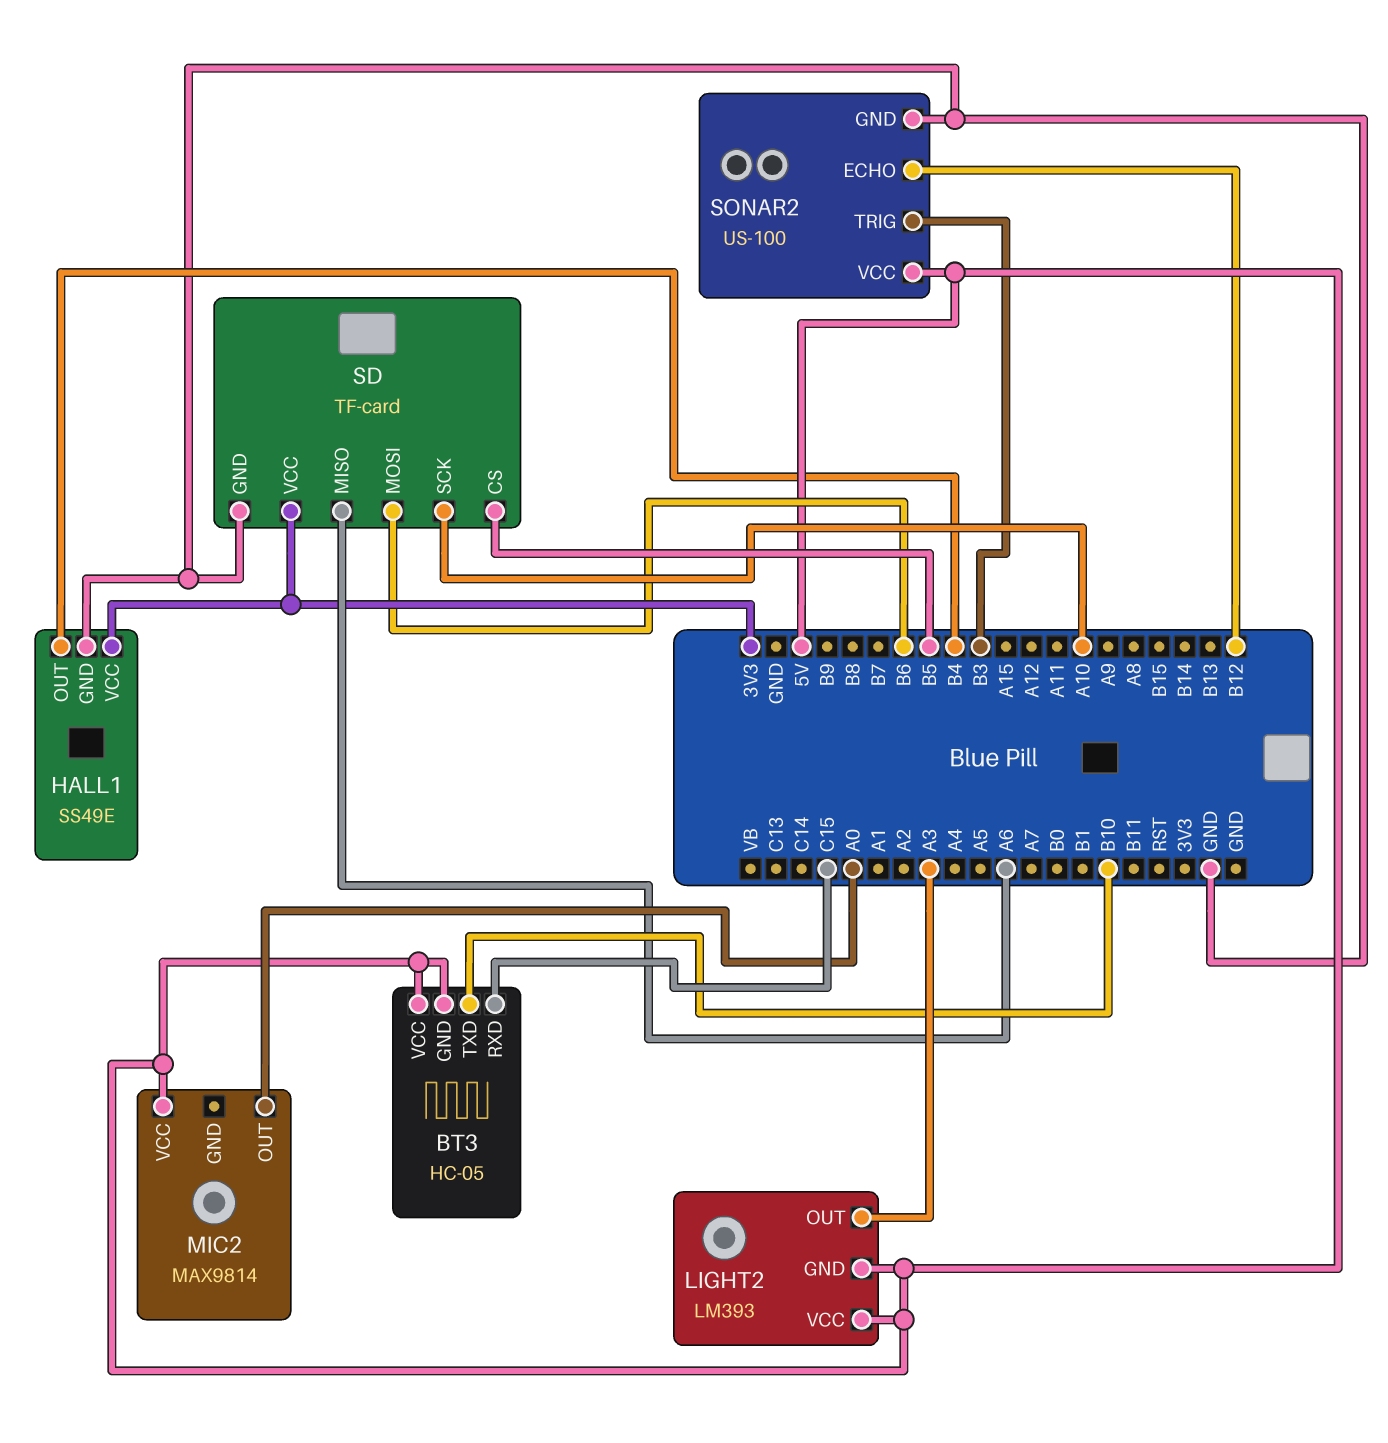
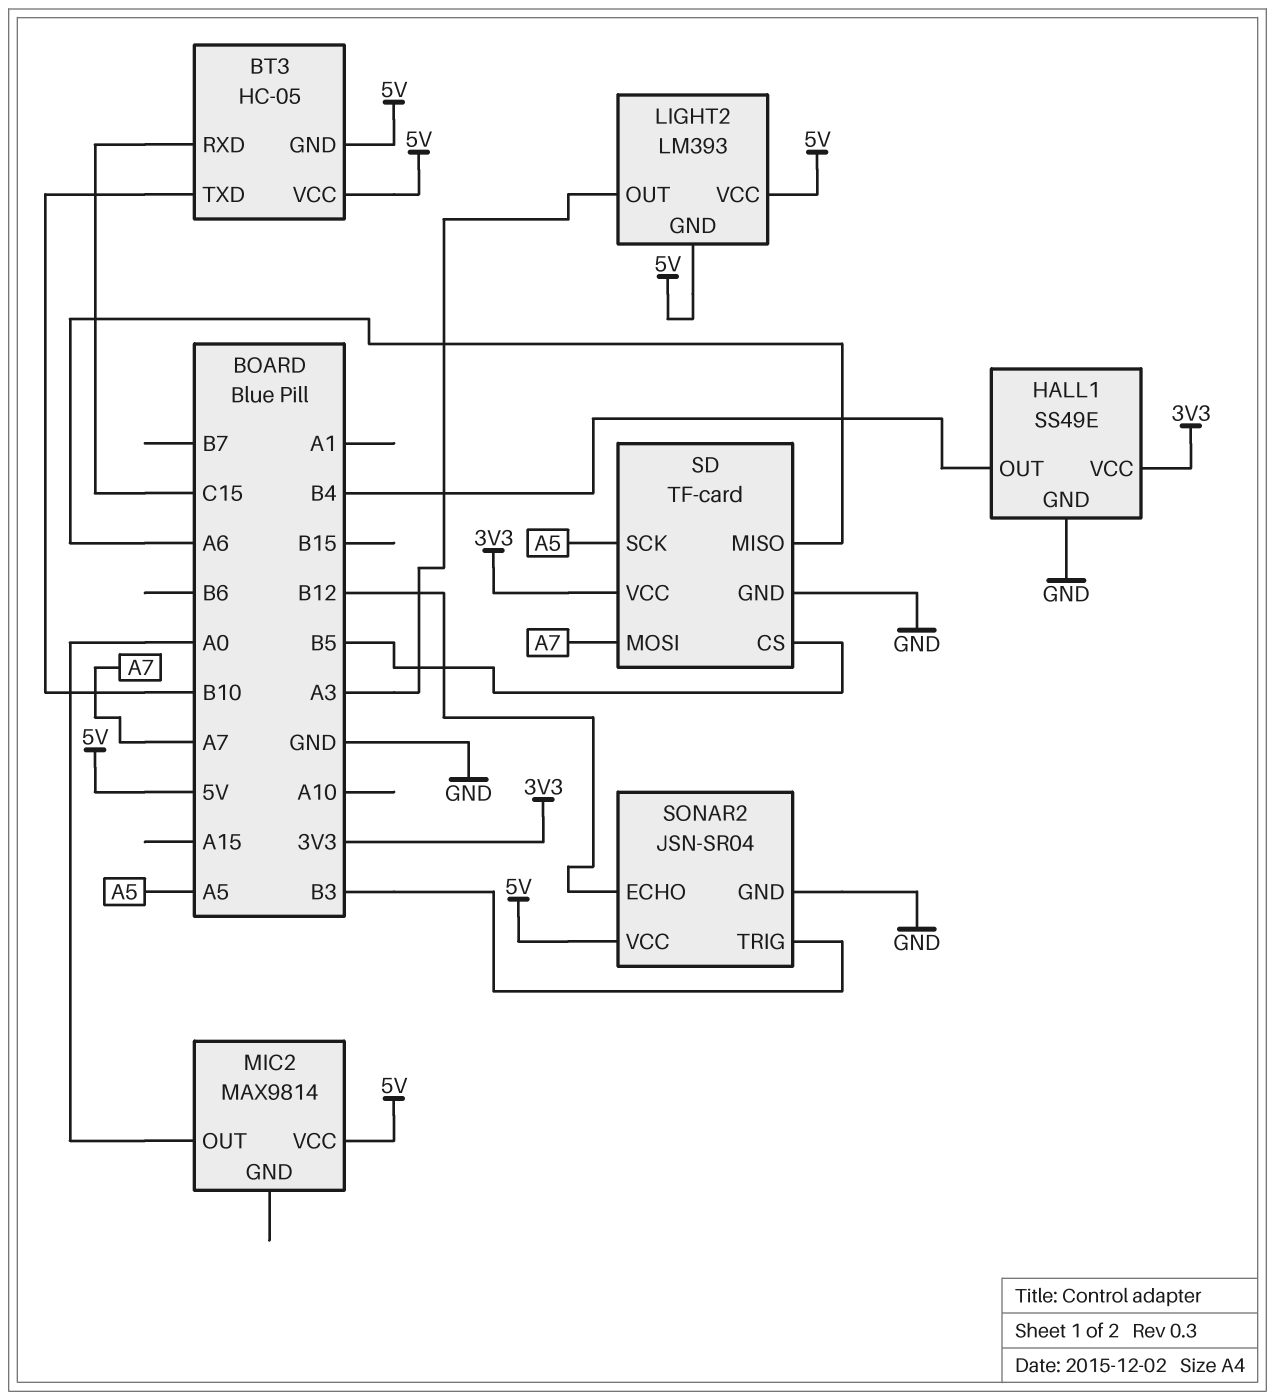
SD pin MOSI: B6 -> A7
SD pin SCK: A10 -> A5
SONAR2: US-100 -> JSN-SR04

